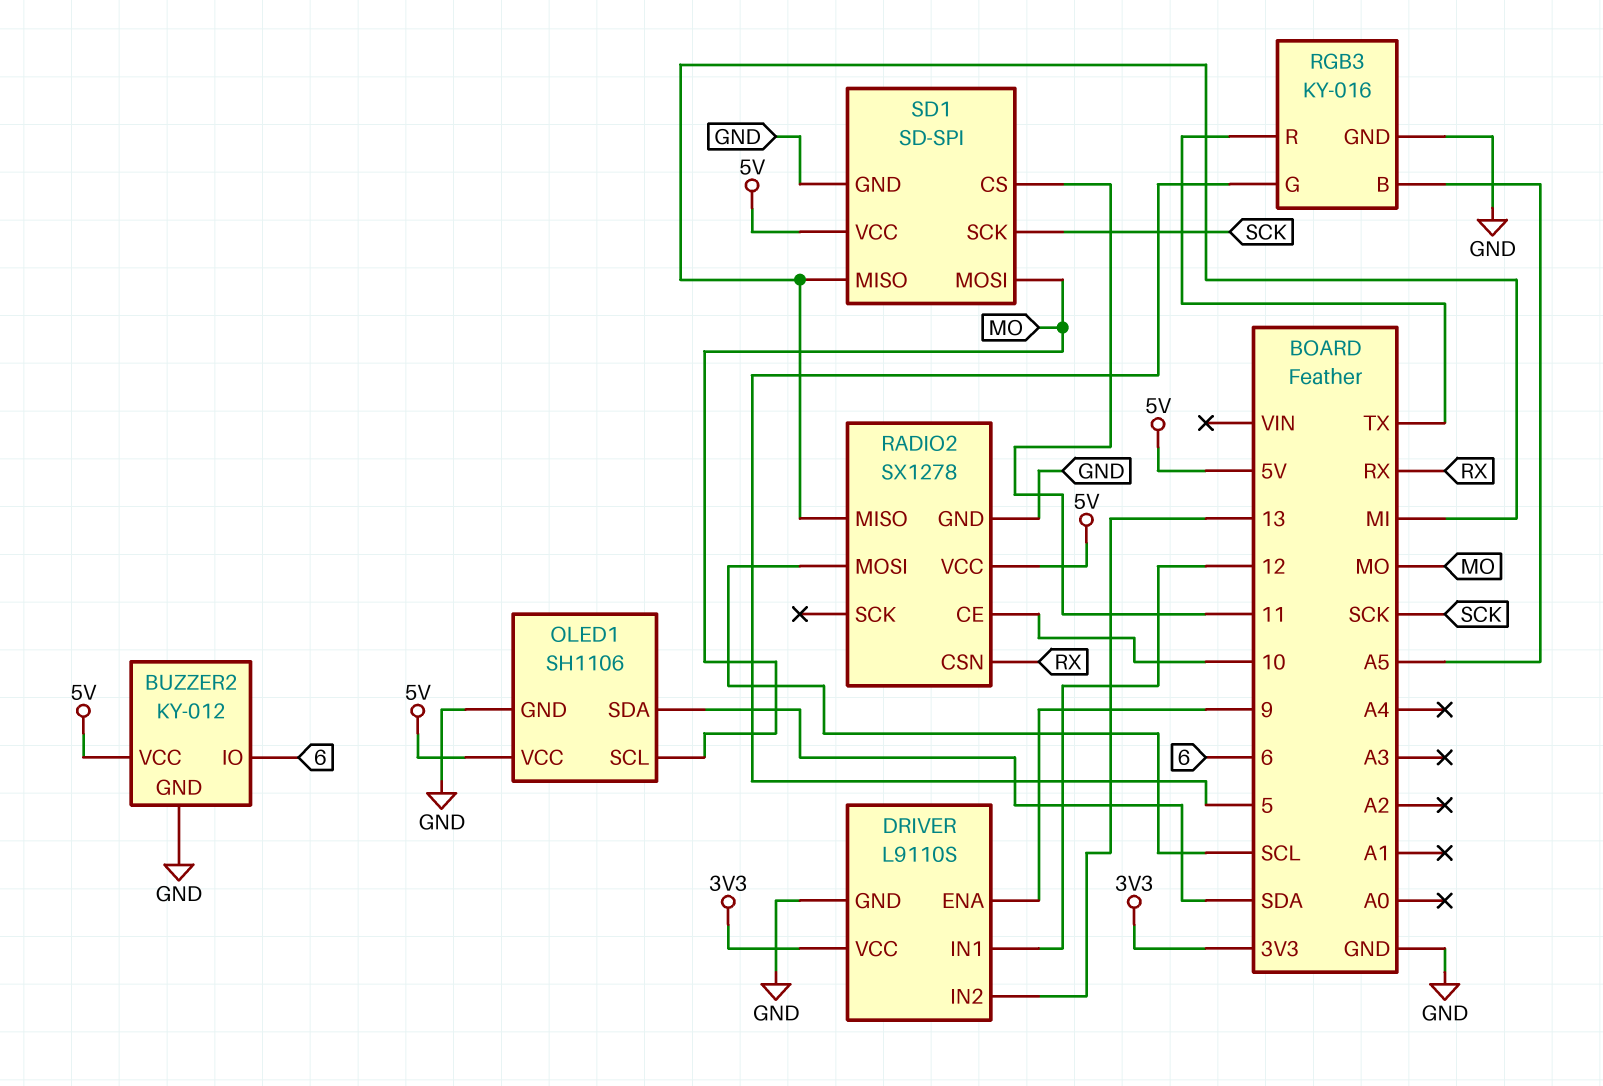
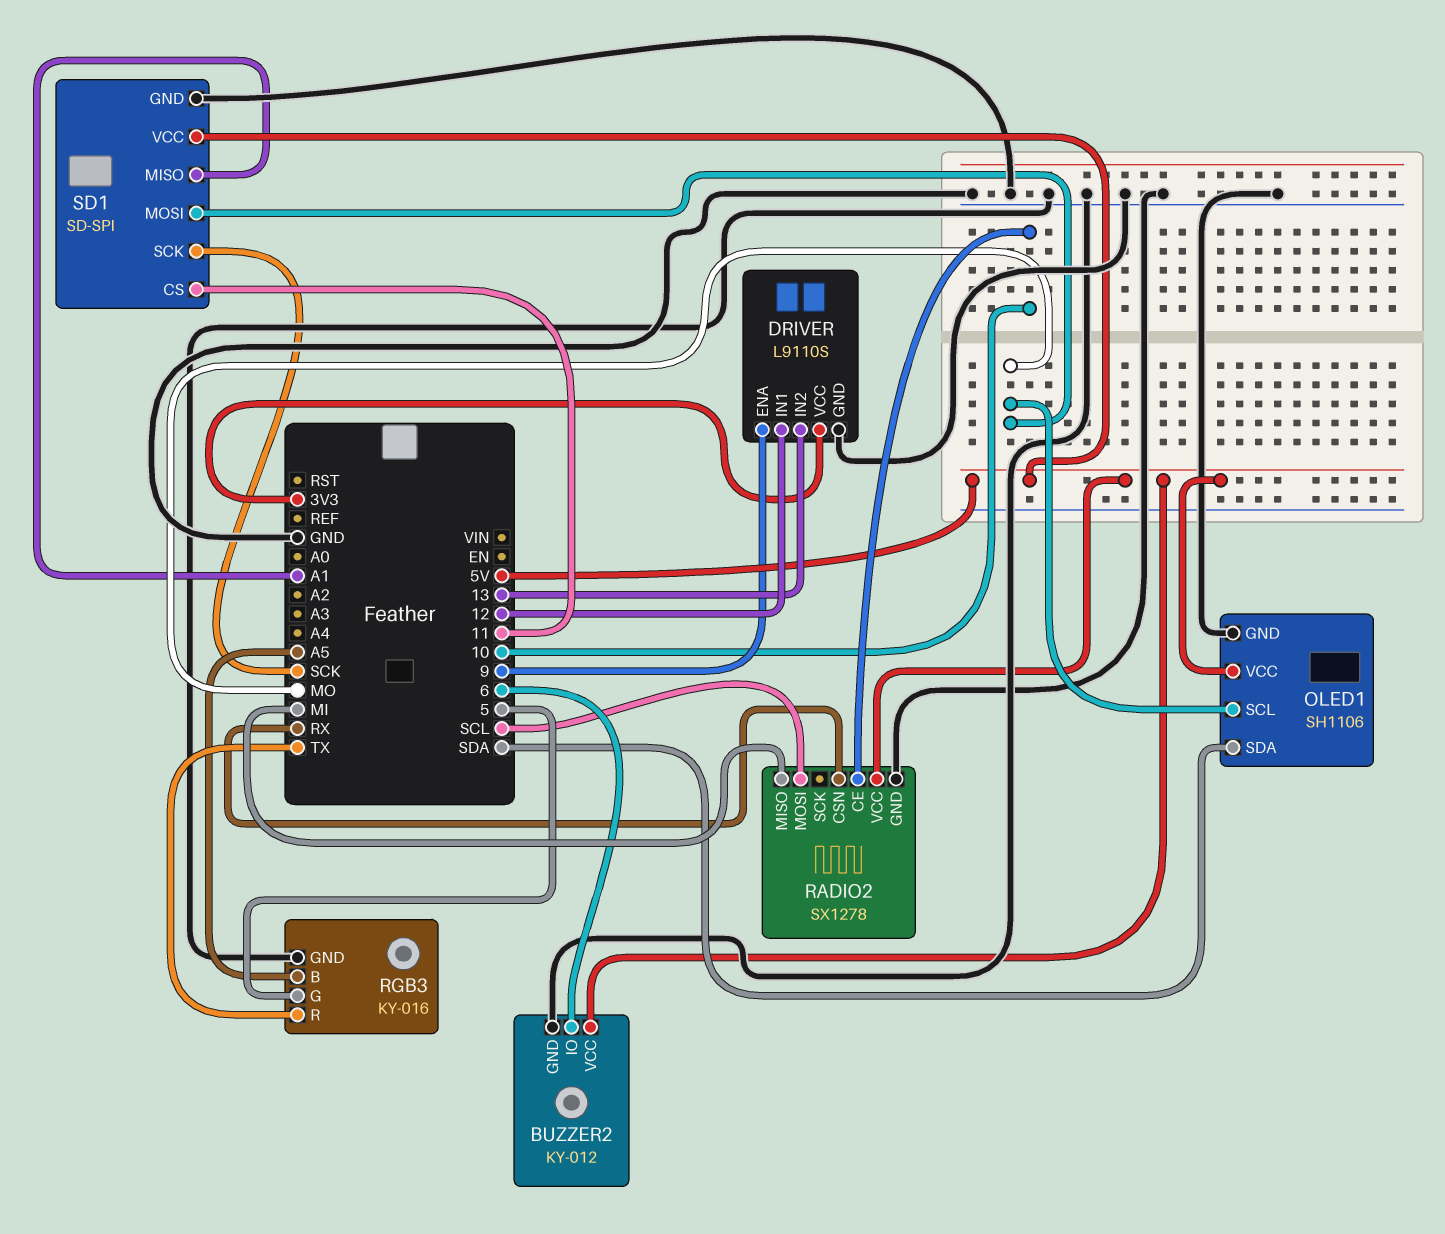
SD1 pin MISO: MI -> A1

